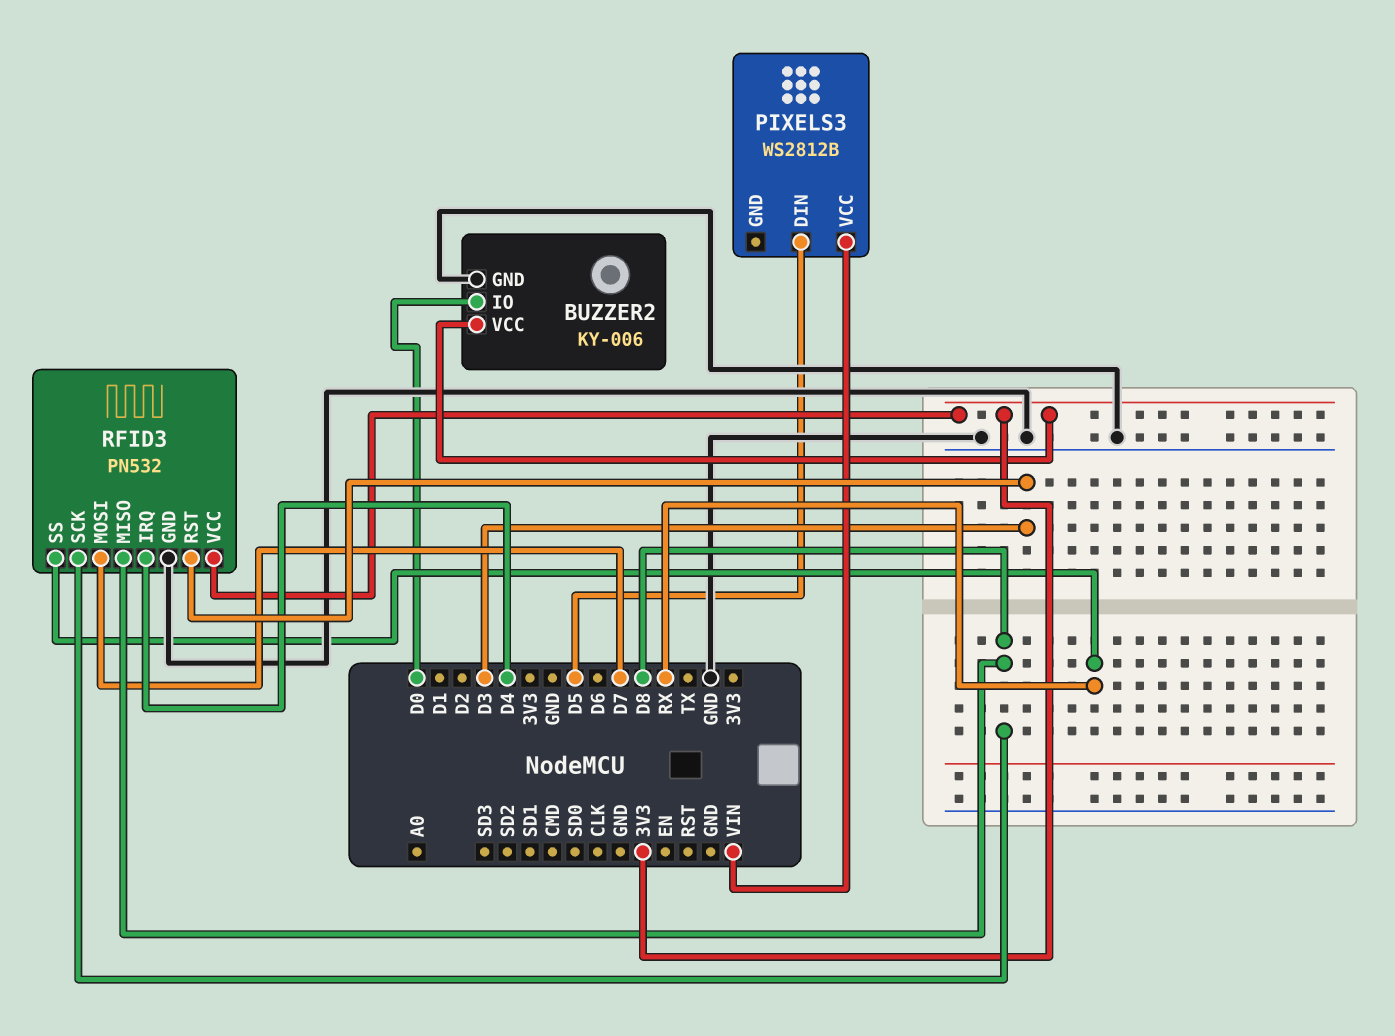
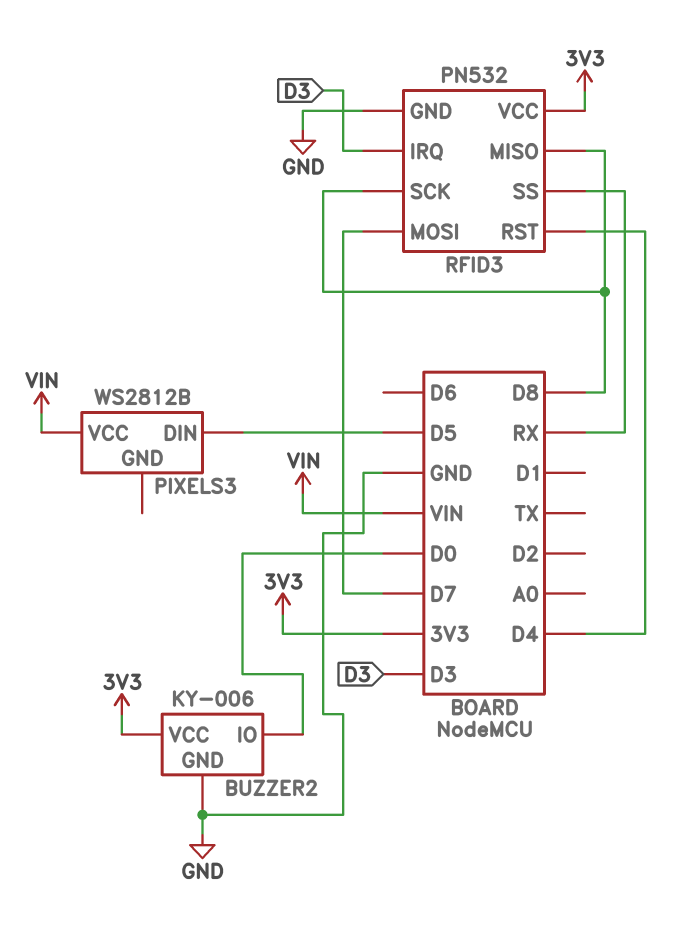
RFID3 pin IRQ: D4 -> D3
RFID3 pin RST: D3 -> D4

